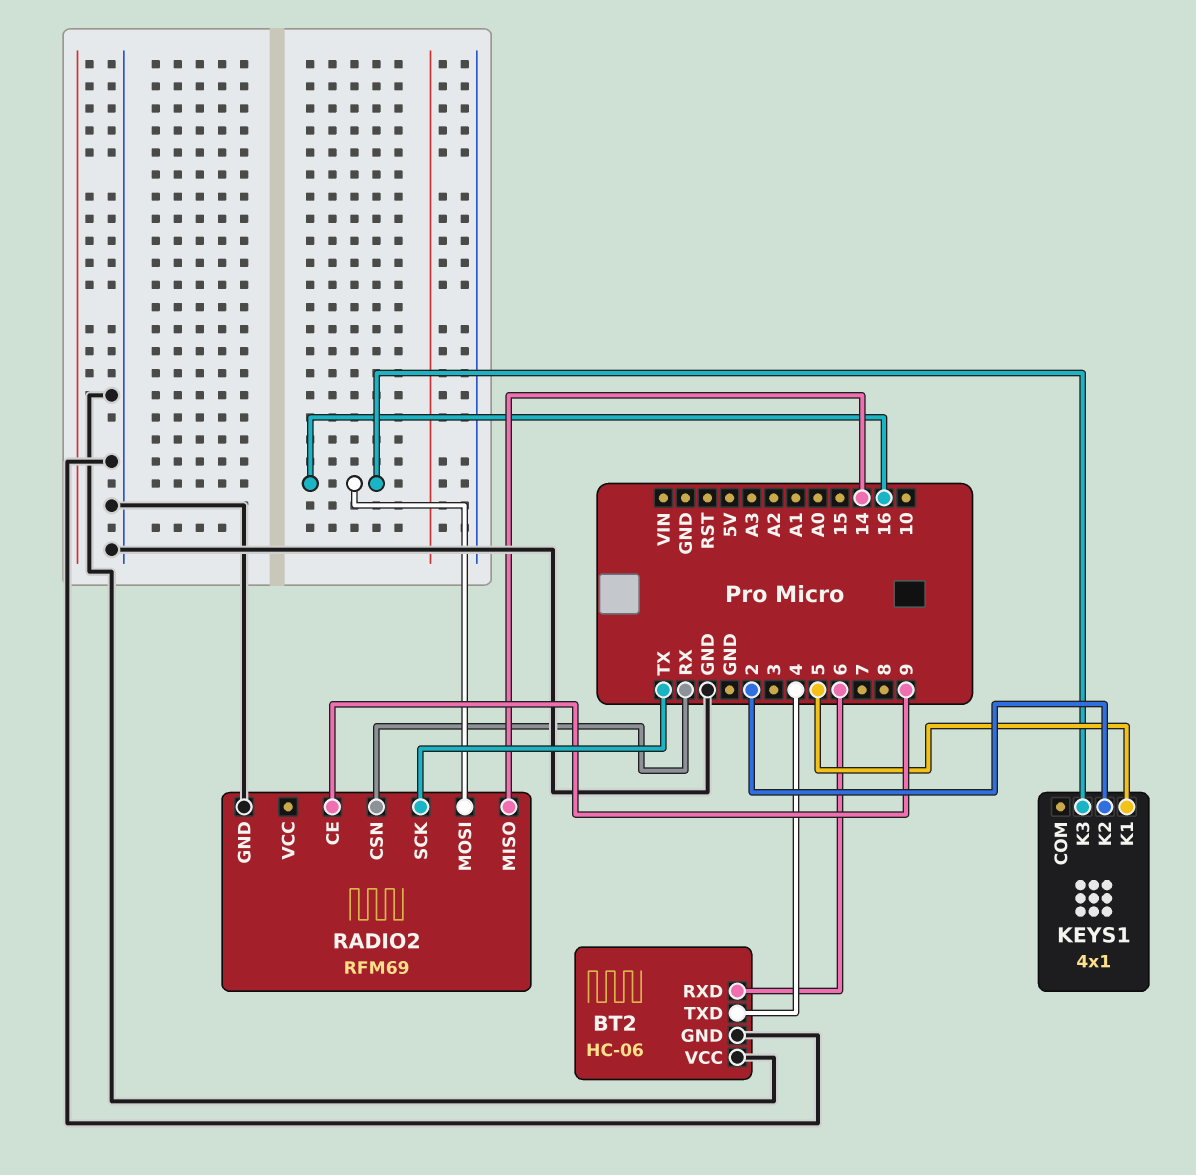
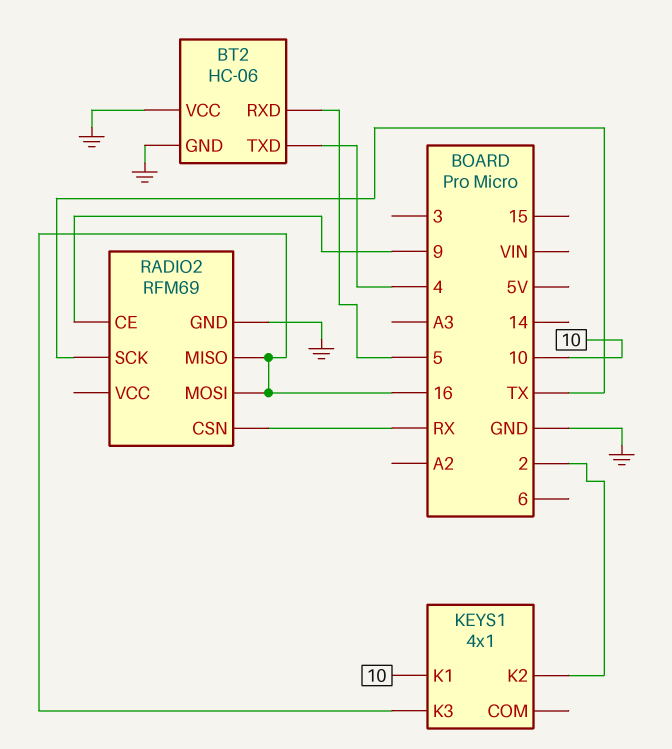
BT2 pin RXD: 6 -> 5
KEYS1 pin K1: 5 -> 10
RADIO2 pin MISO: 14 -> 16

